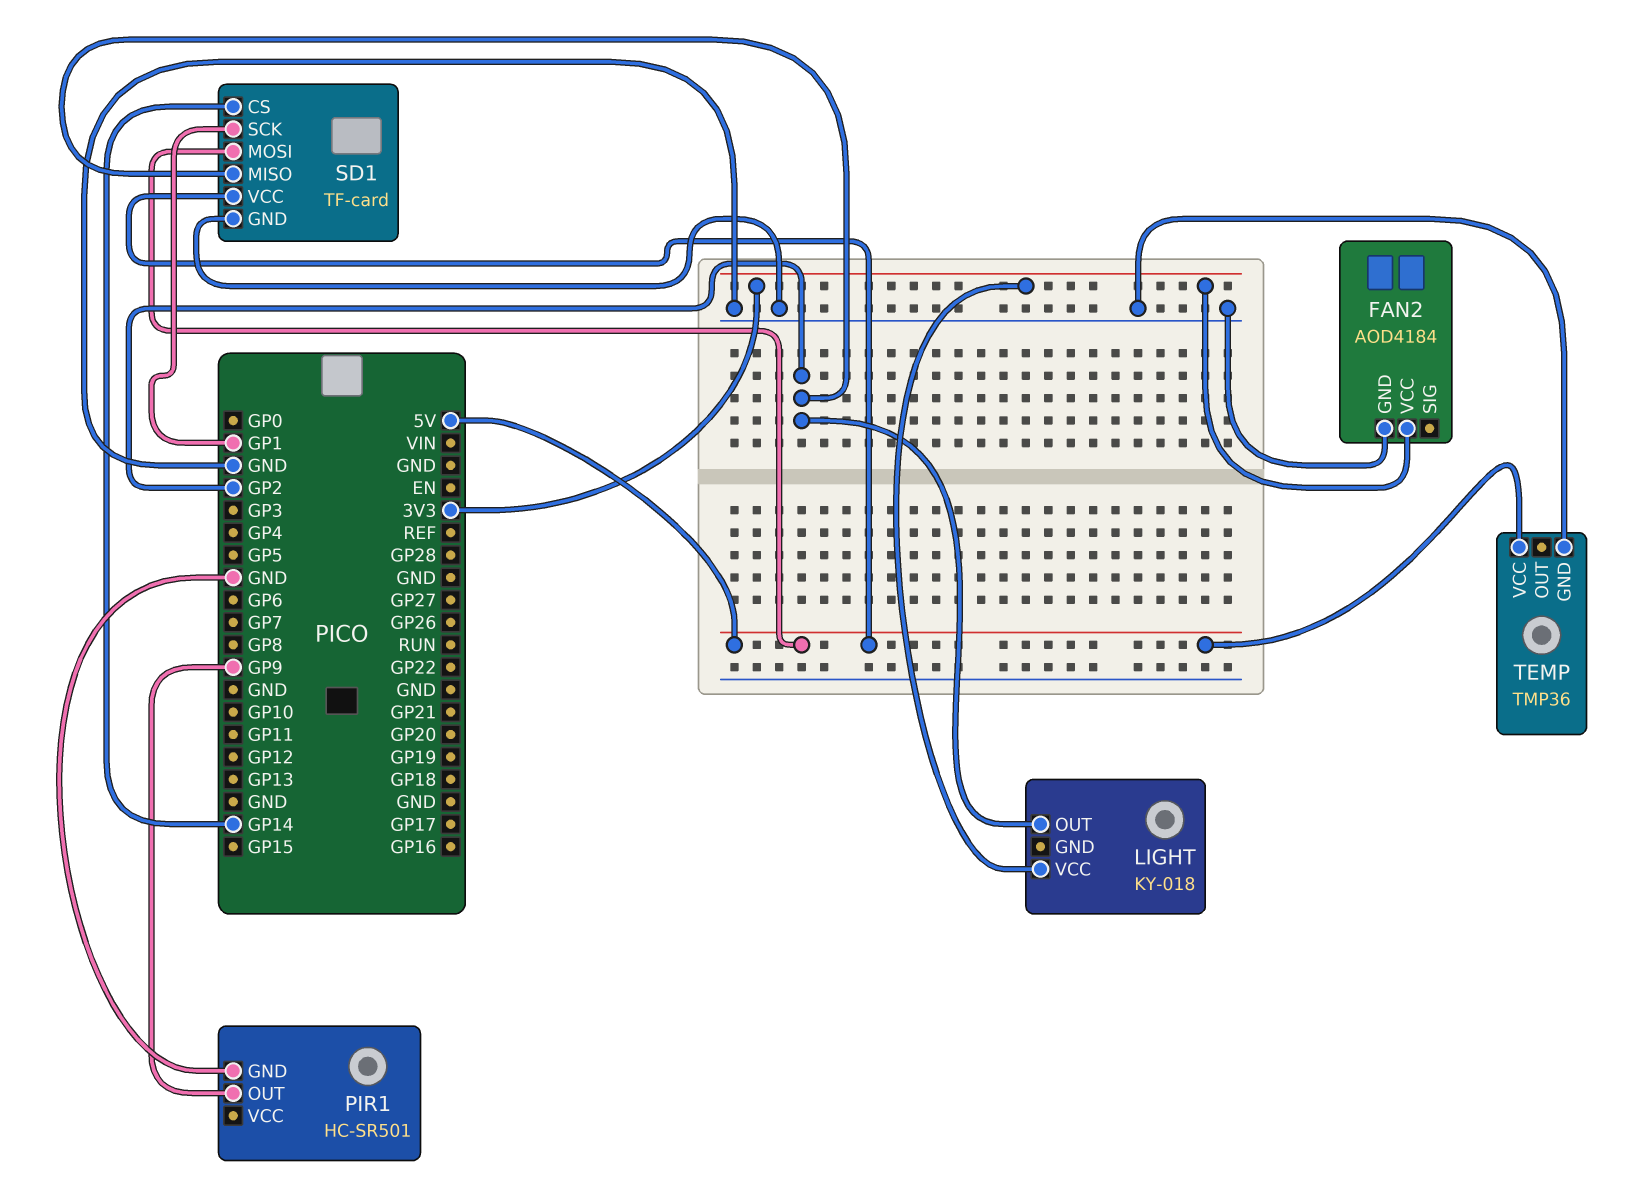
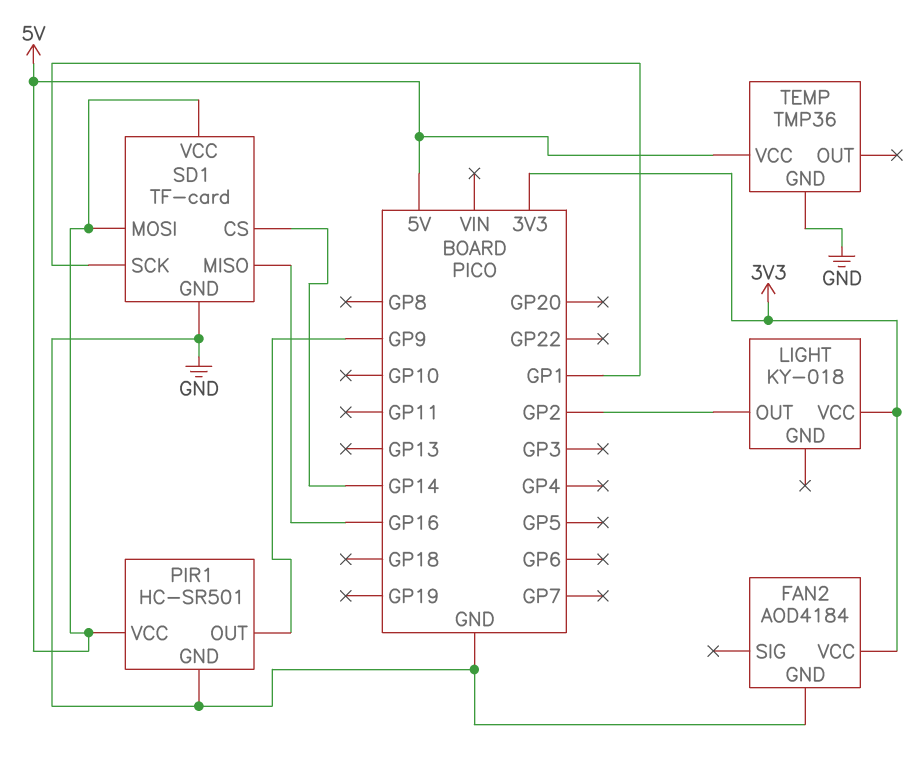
PIR1 pin VCC: none -> 5V
SD1 pin MISO: GP2 -> GP16

